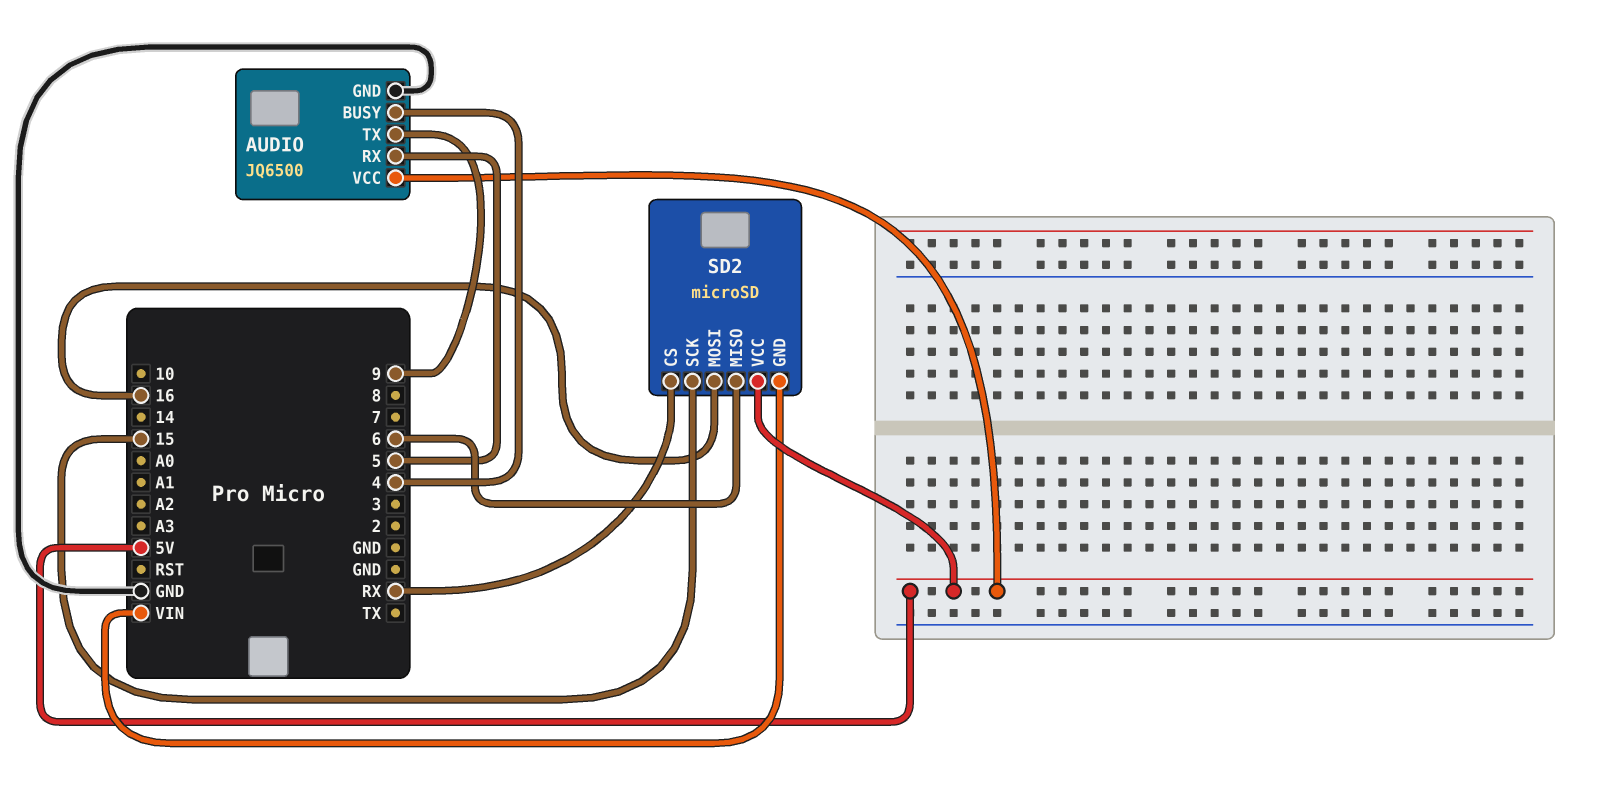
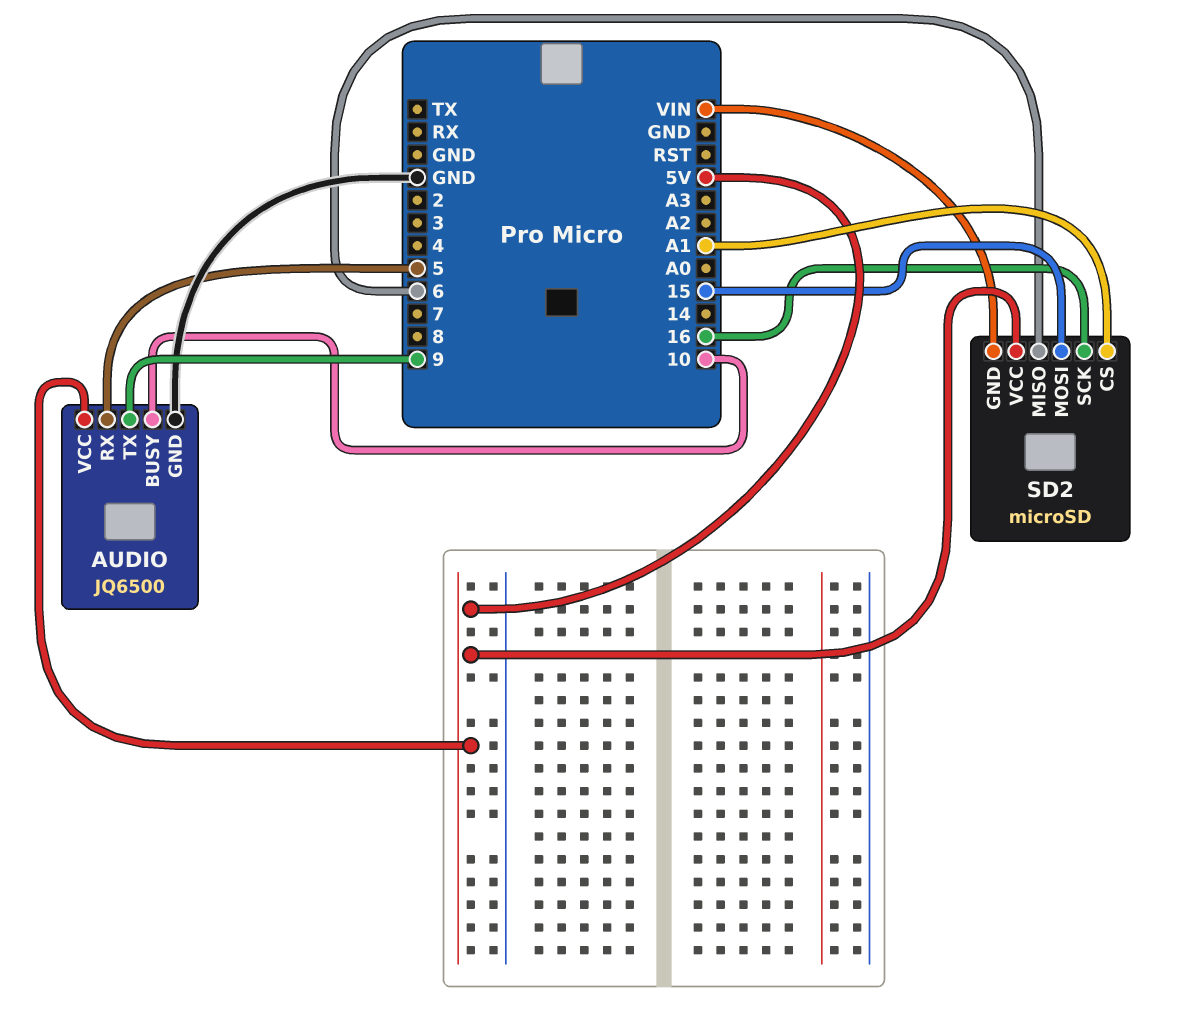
AUDIO pin BUSY: 4 -> 10
SD2 pin CS: RX -> A1
SD2 pin MOSI: 16 -> 15
SD2 pin SCK: 15 -> 16

